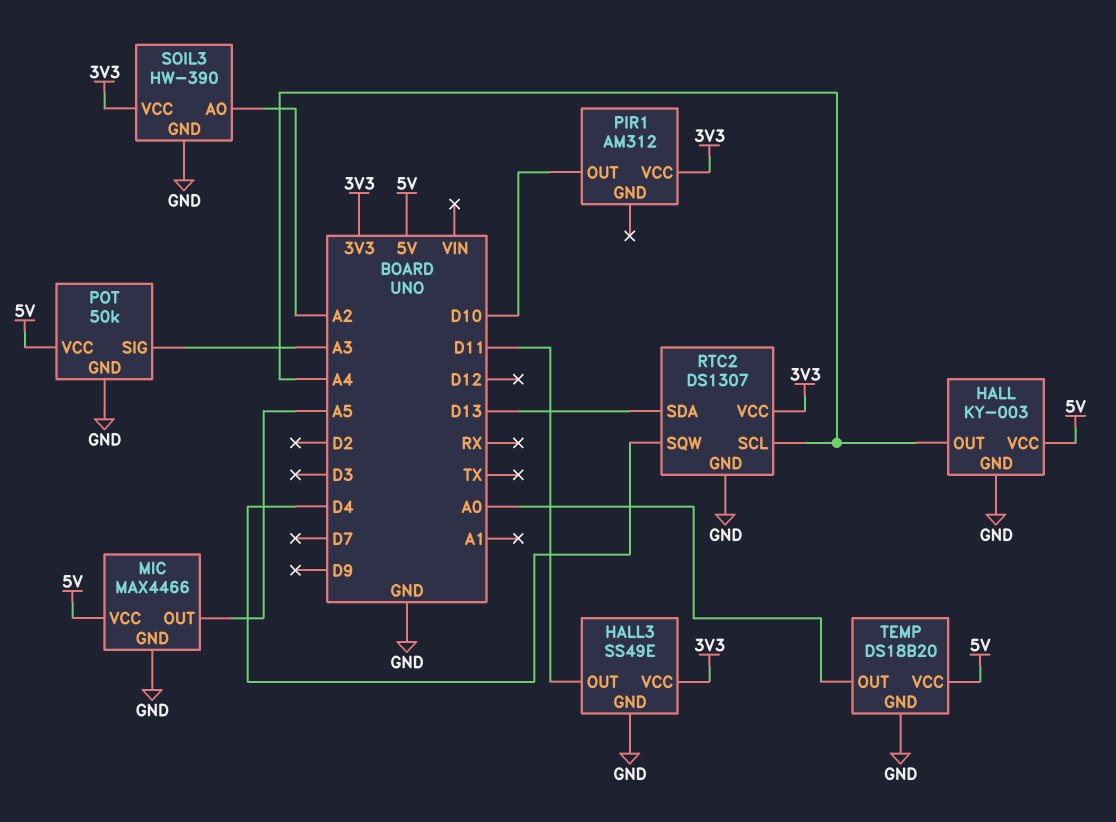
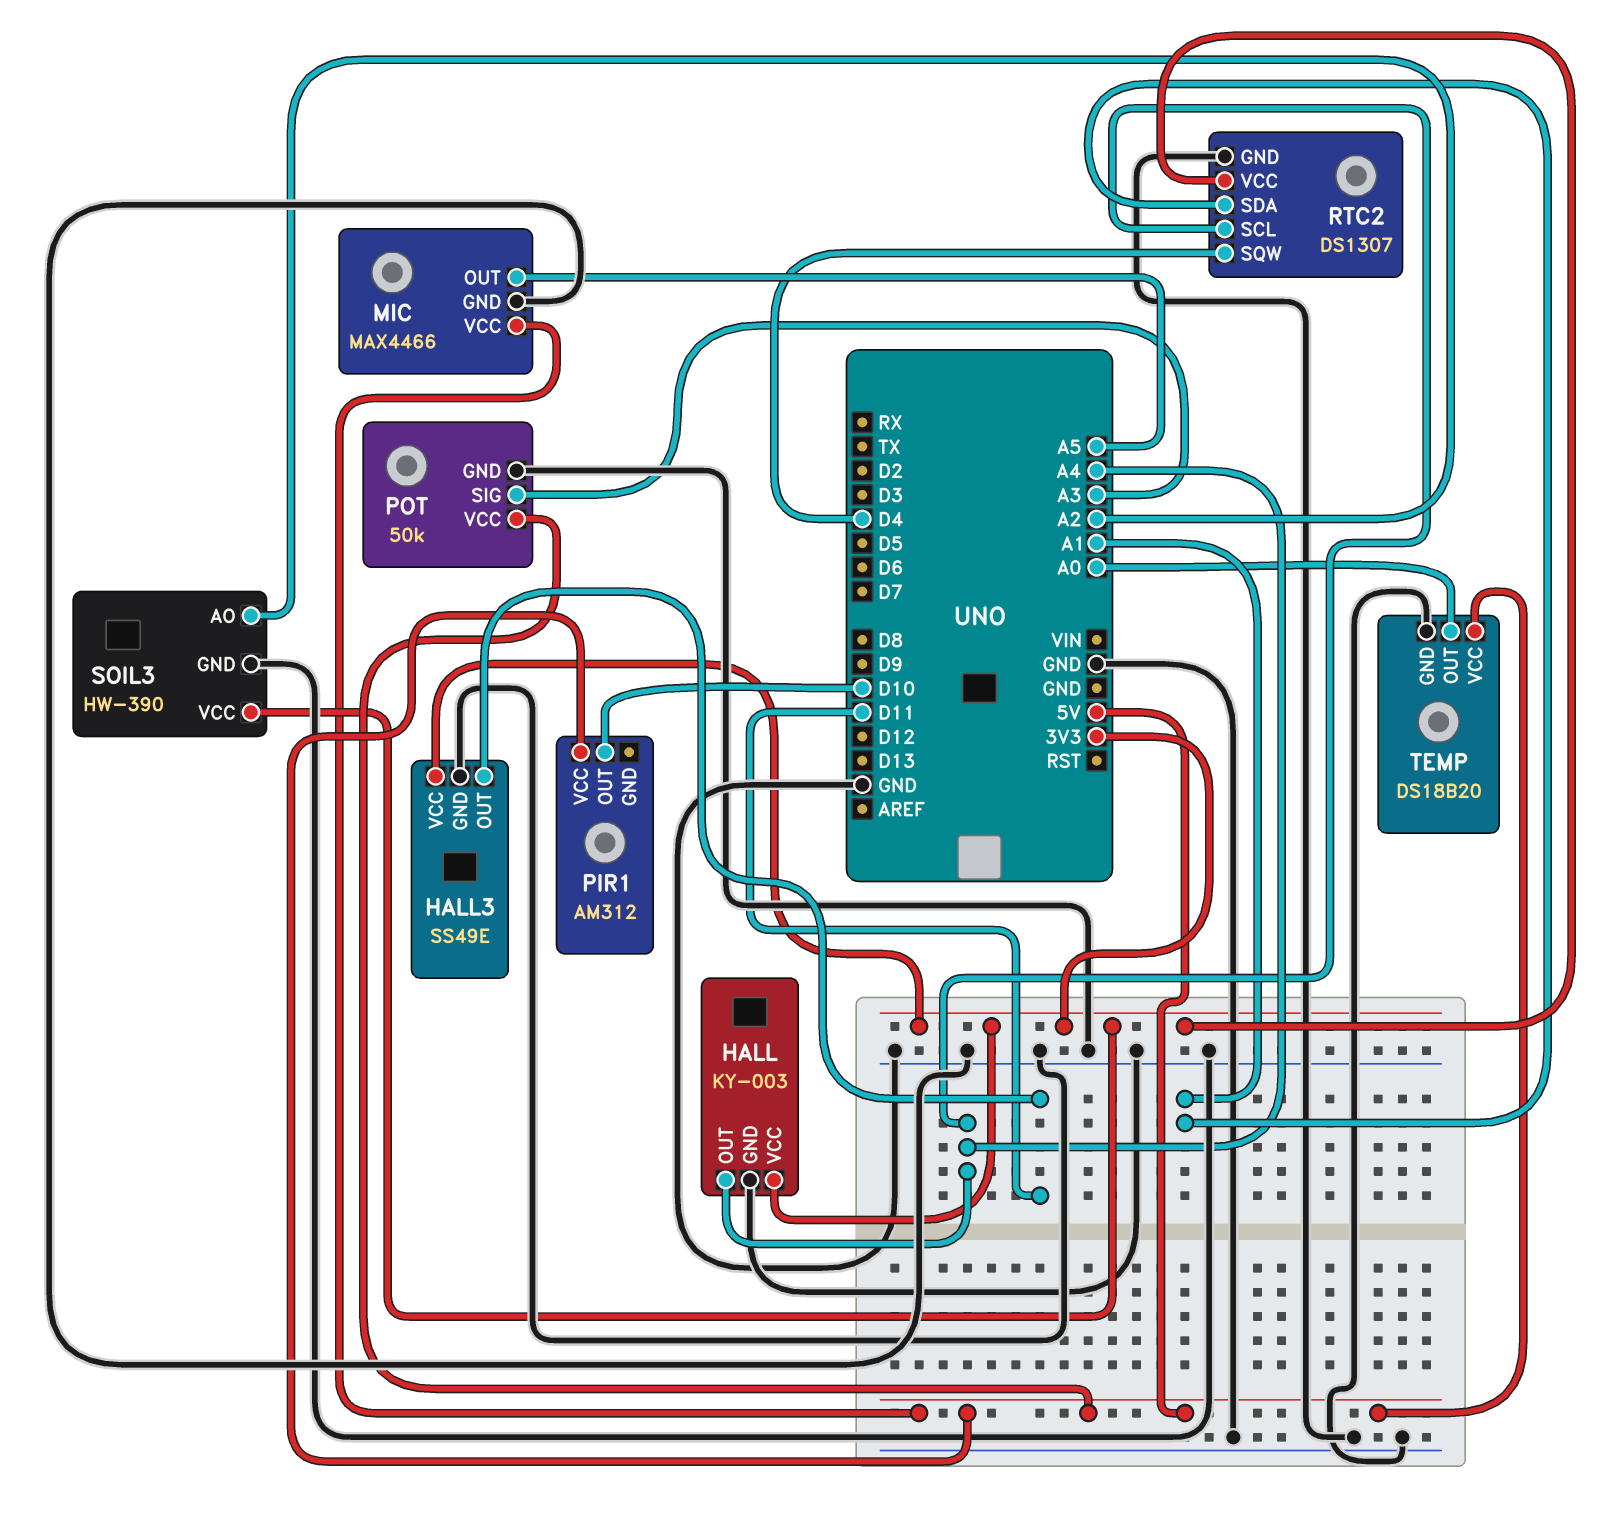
HALL pin VCC: 5V -> 3V3
PIR1 pin VCC: 3V3 -> 5V
RTC2 pin SDA: D13 -> A1

